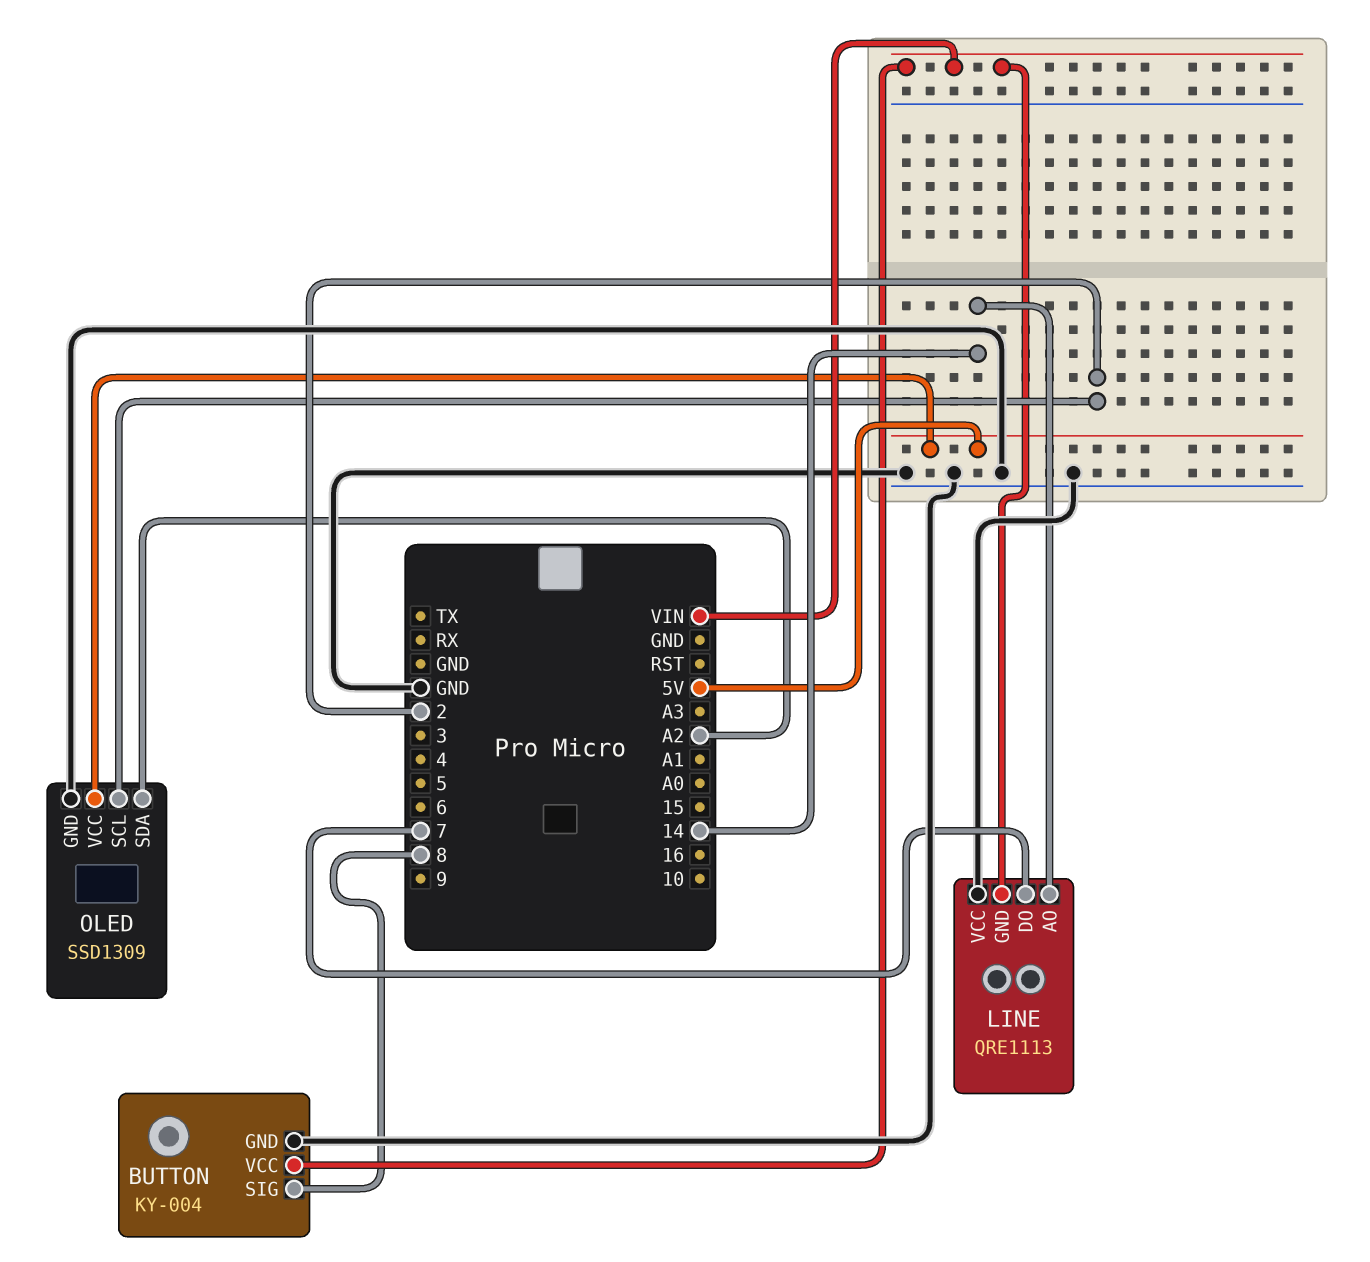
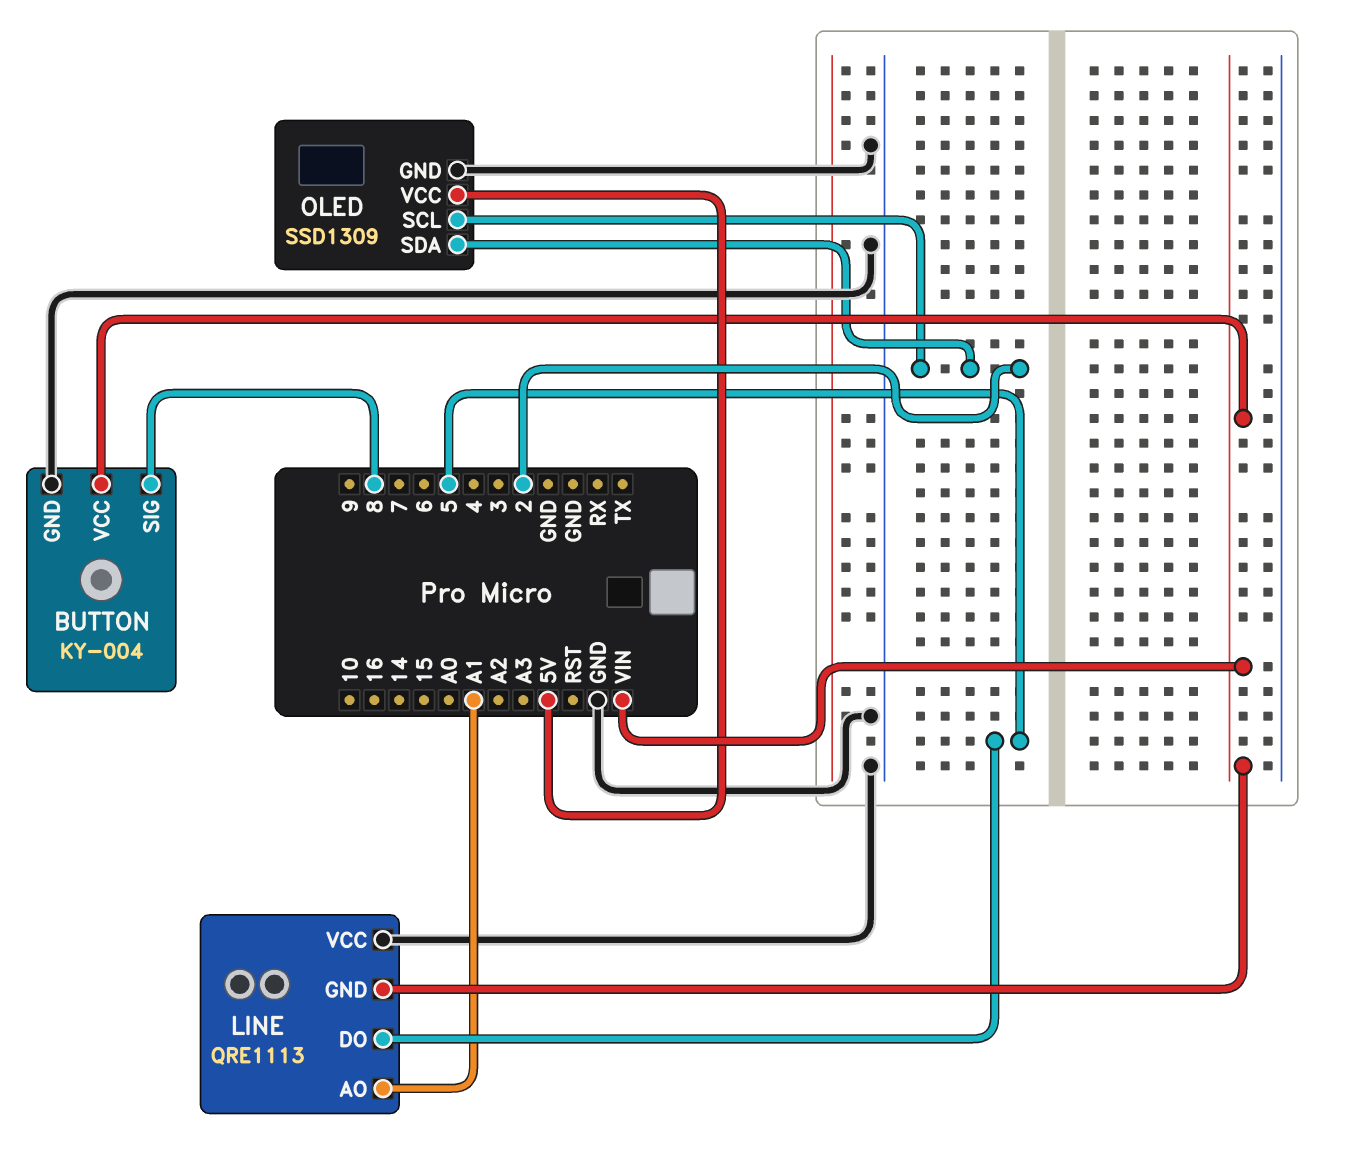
LINE pin AO: 14 -> A1
LINE pin DO: 7 -> 5
OLED pin SDA: A2 -> 2

